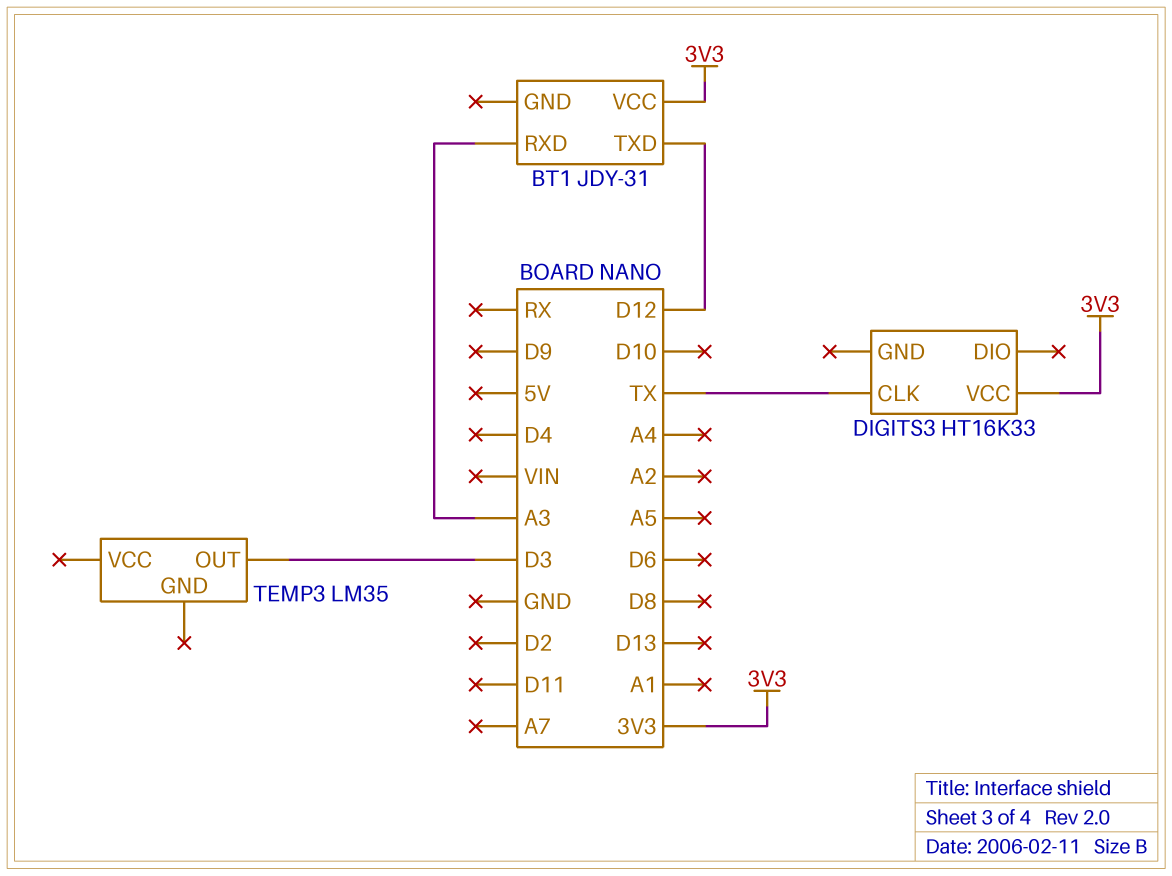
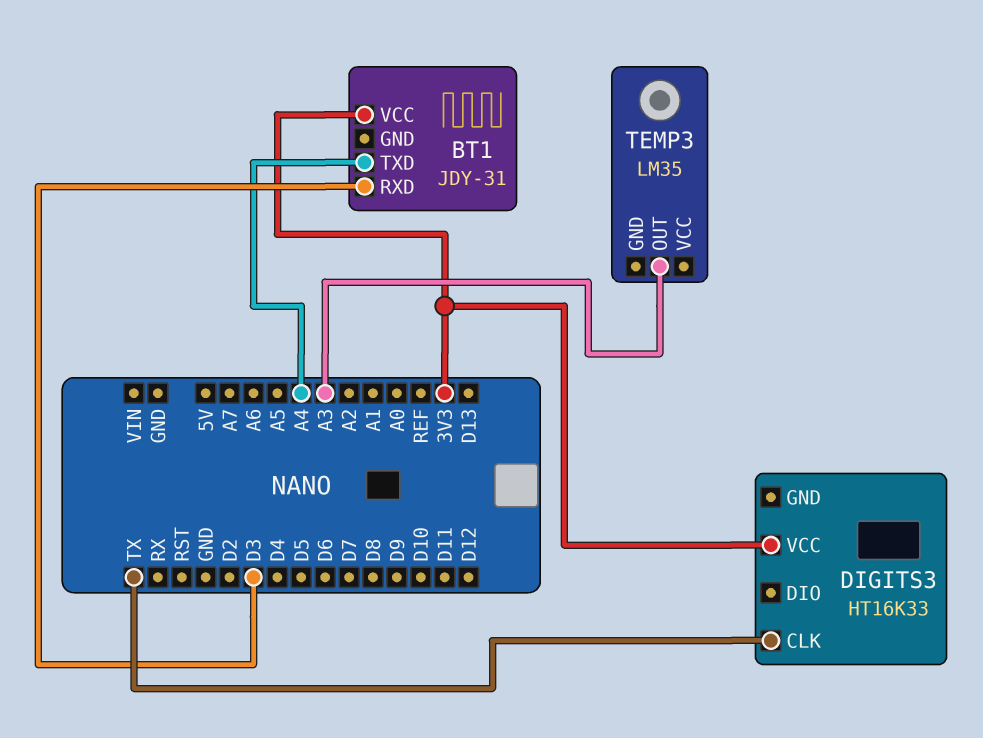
BT1 pin RXD: A3 -> D3
BT1 pin TXD: D12 -> A4
TEMP3 pin OUT: D3 -> A3

